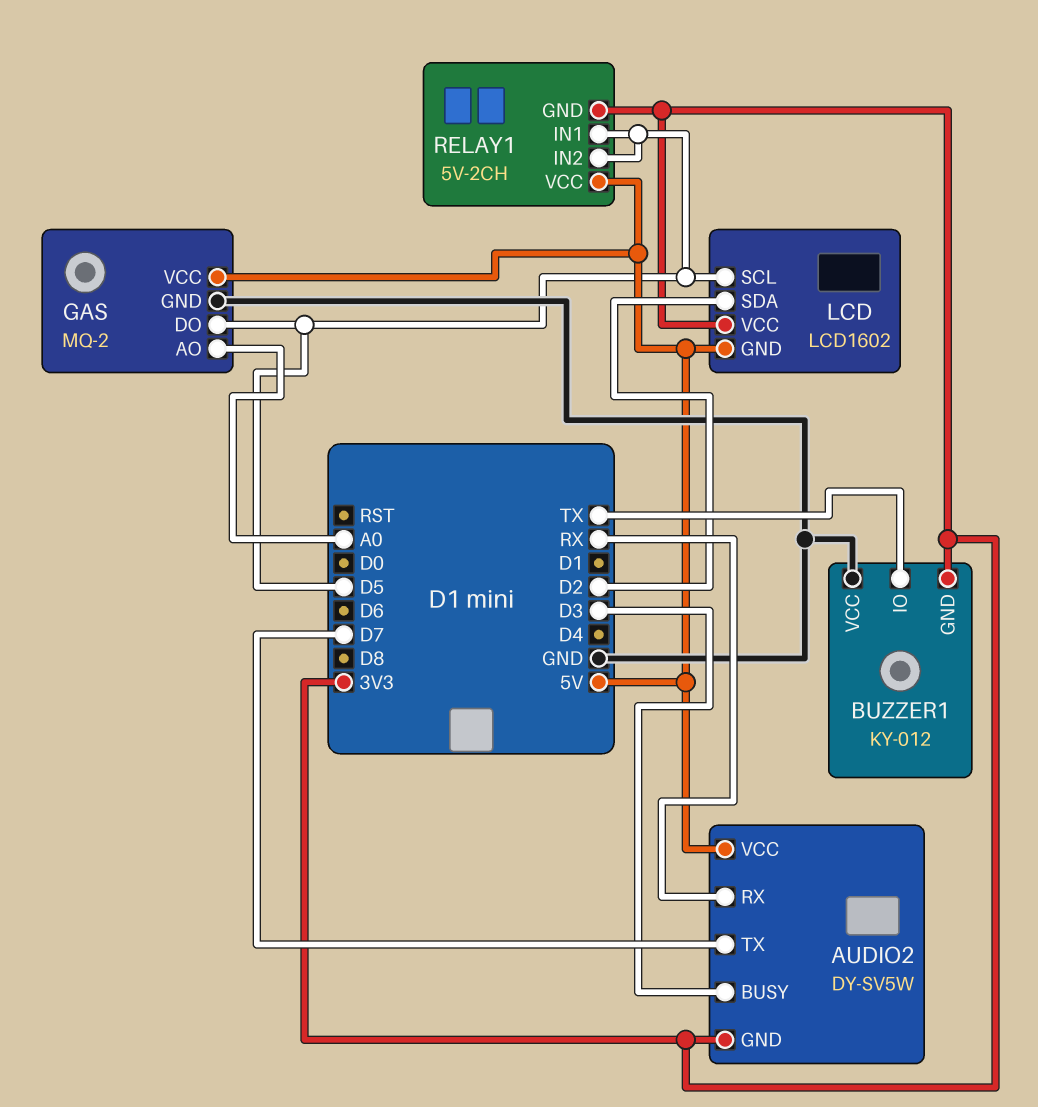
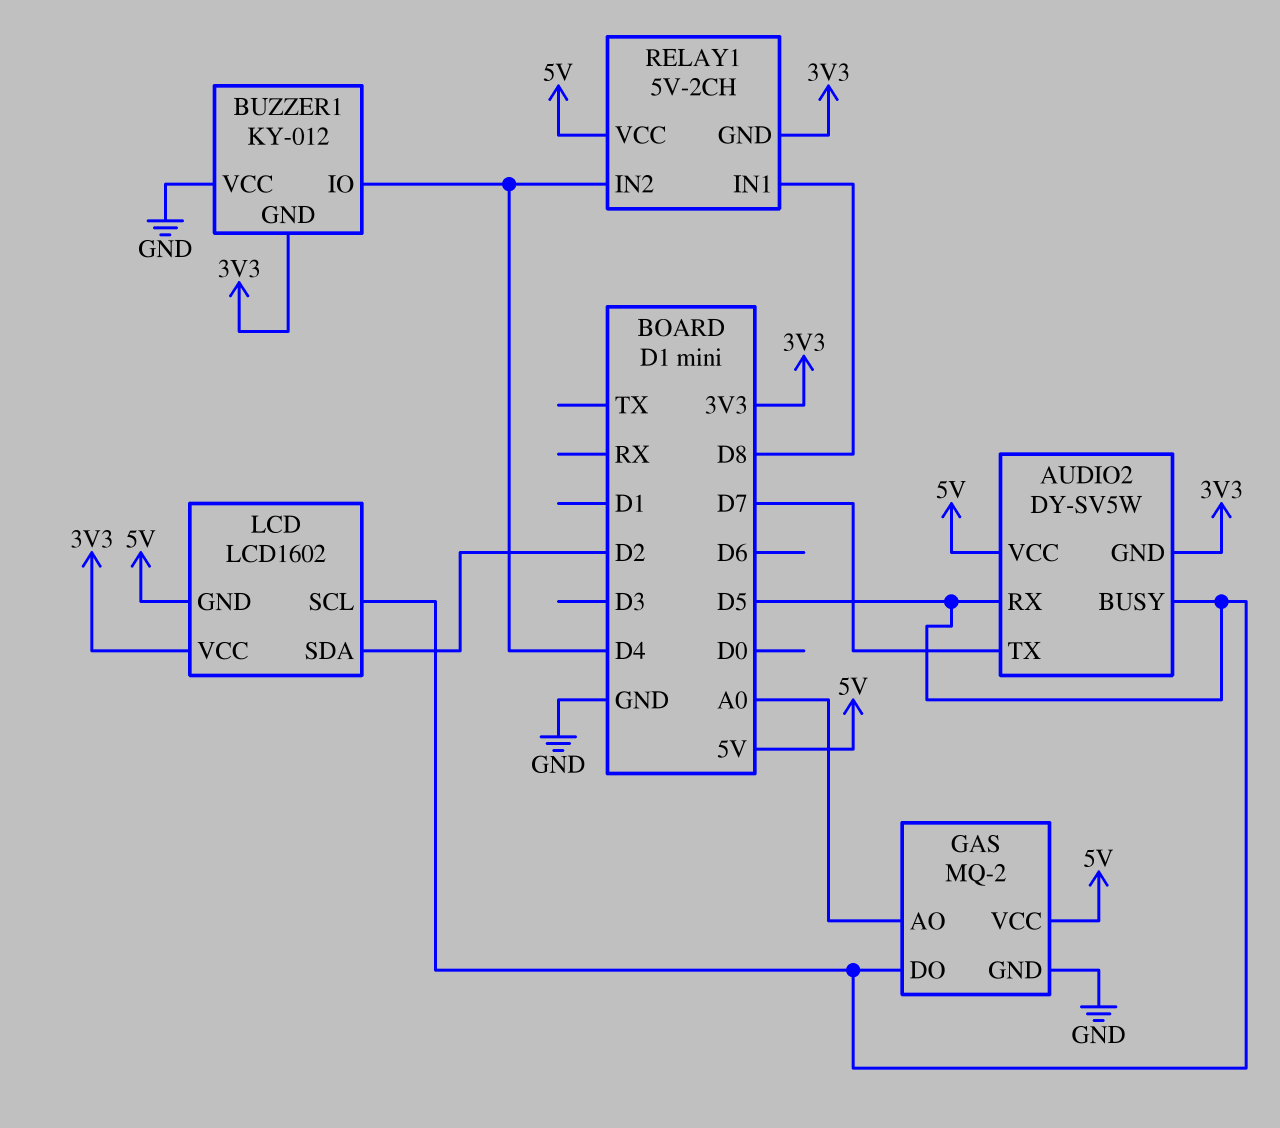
AUDIO2 pin BUSY: D3 -> D5
AUDIO2 pin RX: RX -> D5
BUZZER1 pin IO: TX -> D4
RELAY1 pin IN1: D5 -> D8
RELAY1 pin IN2: D5 -> D4

